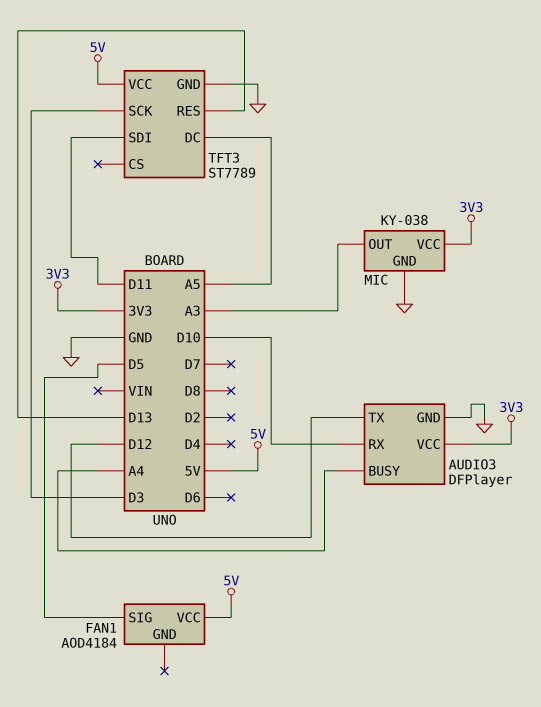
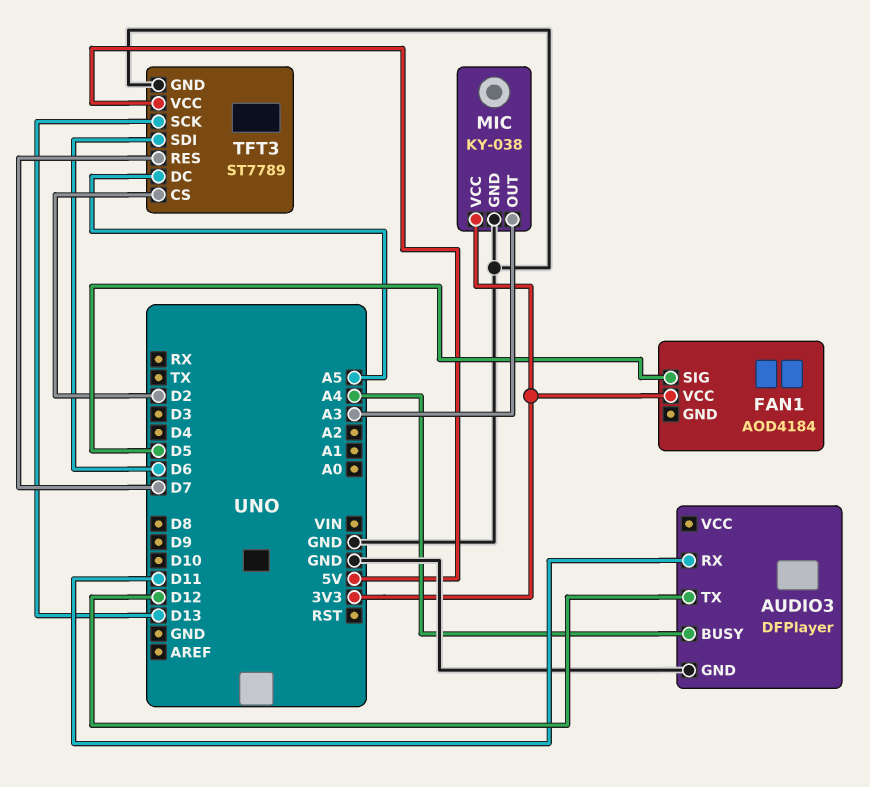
AUDIO3 pin RX: D10 -> D11
AUDIO3 pin VCC: 3V3 -> none
FAN1 pin VCC: 5V -> 3V3
TFT3 pin CS: none -> D2
TFT3 pin RES: D13 -> D7
TFT3 pin SCK: D3 -> D13
TFT3 pin SDI: D11 -> D6

